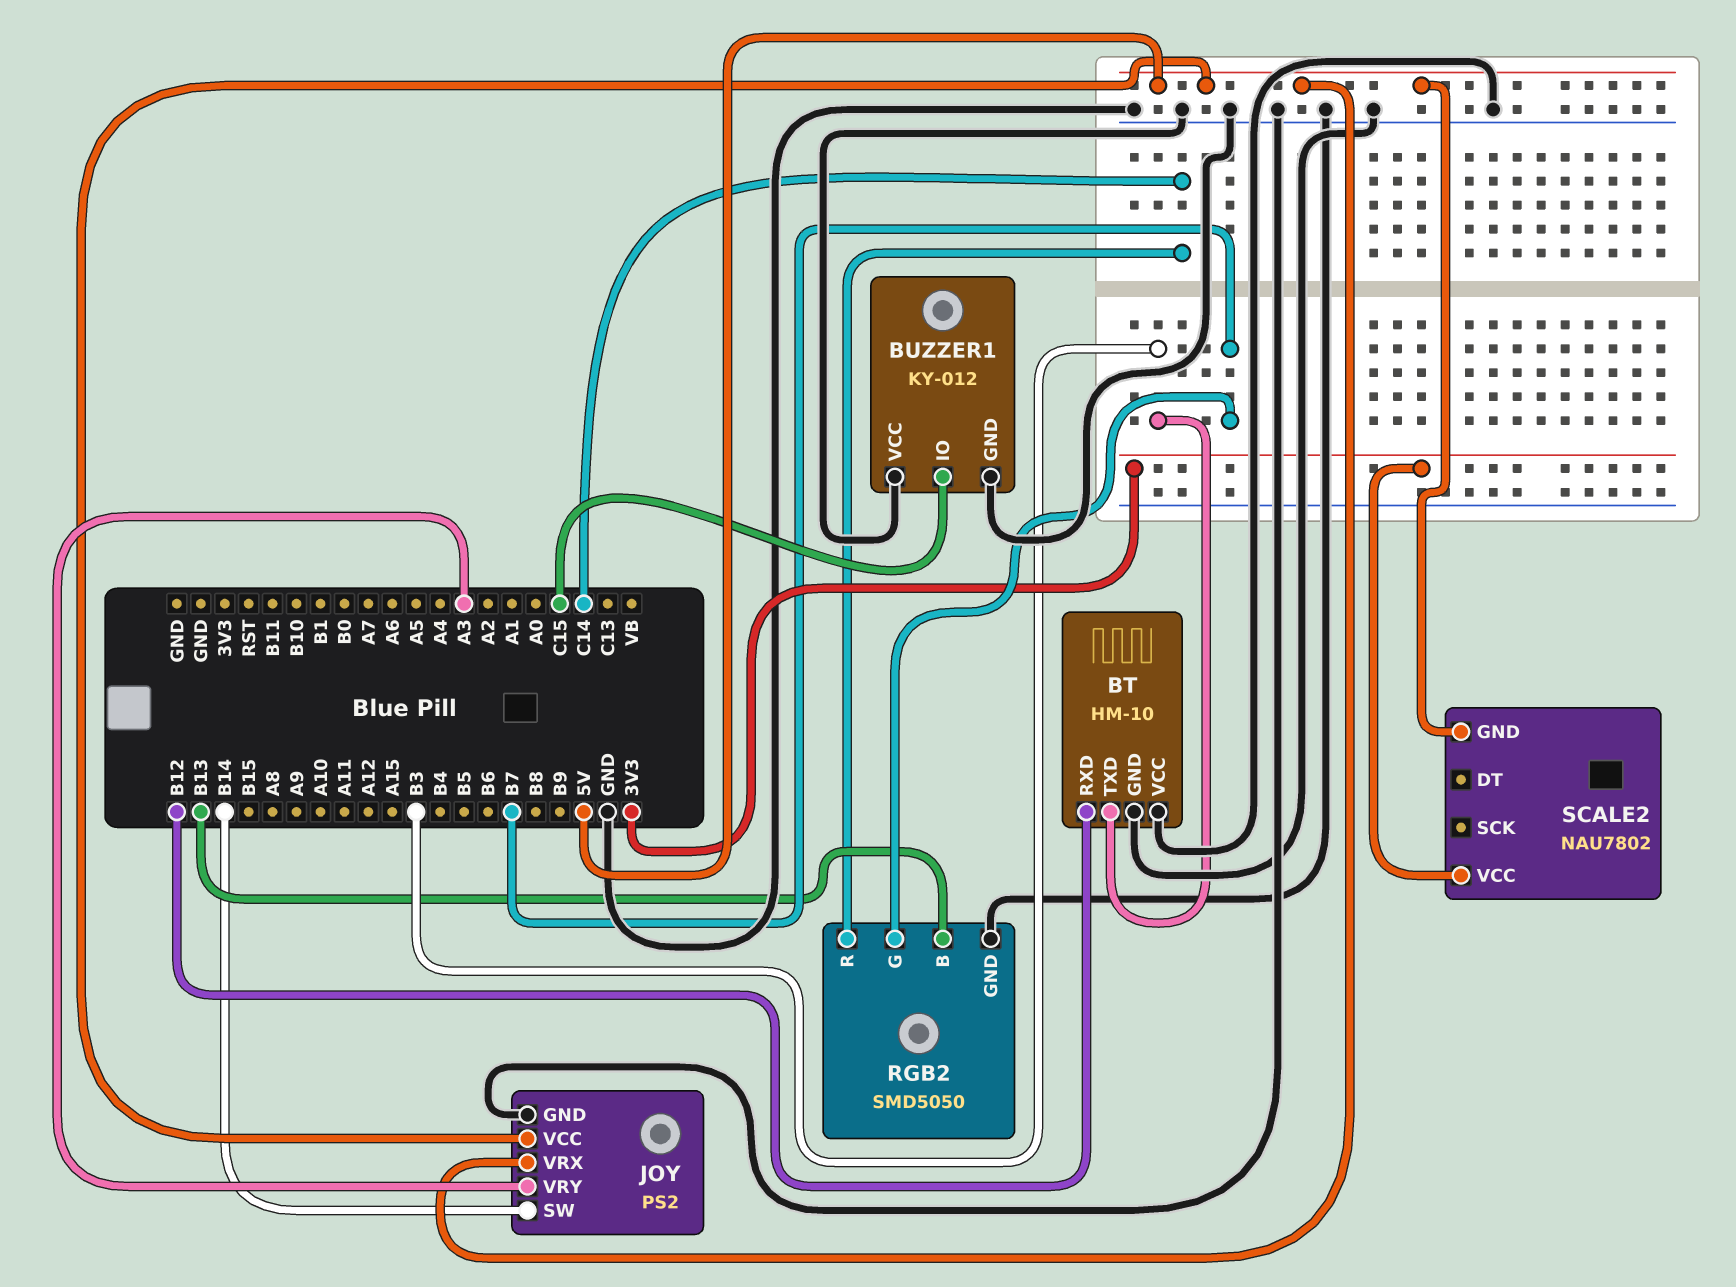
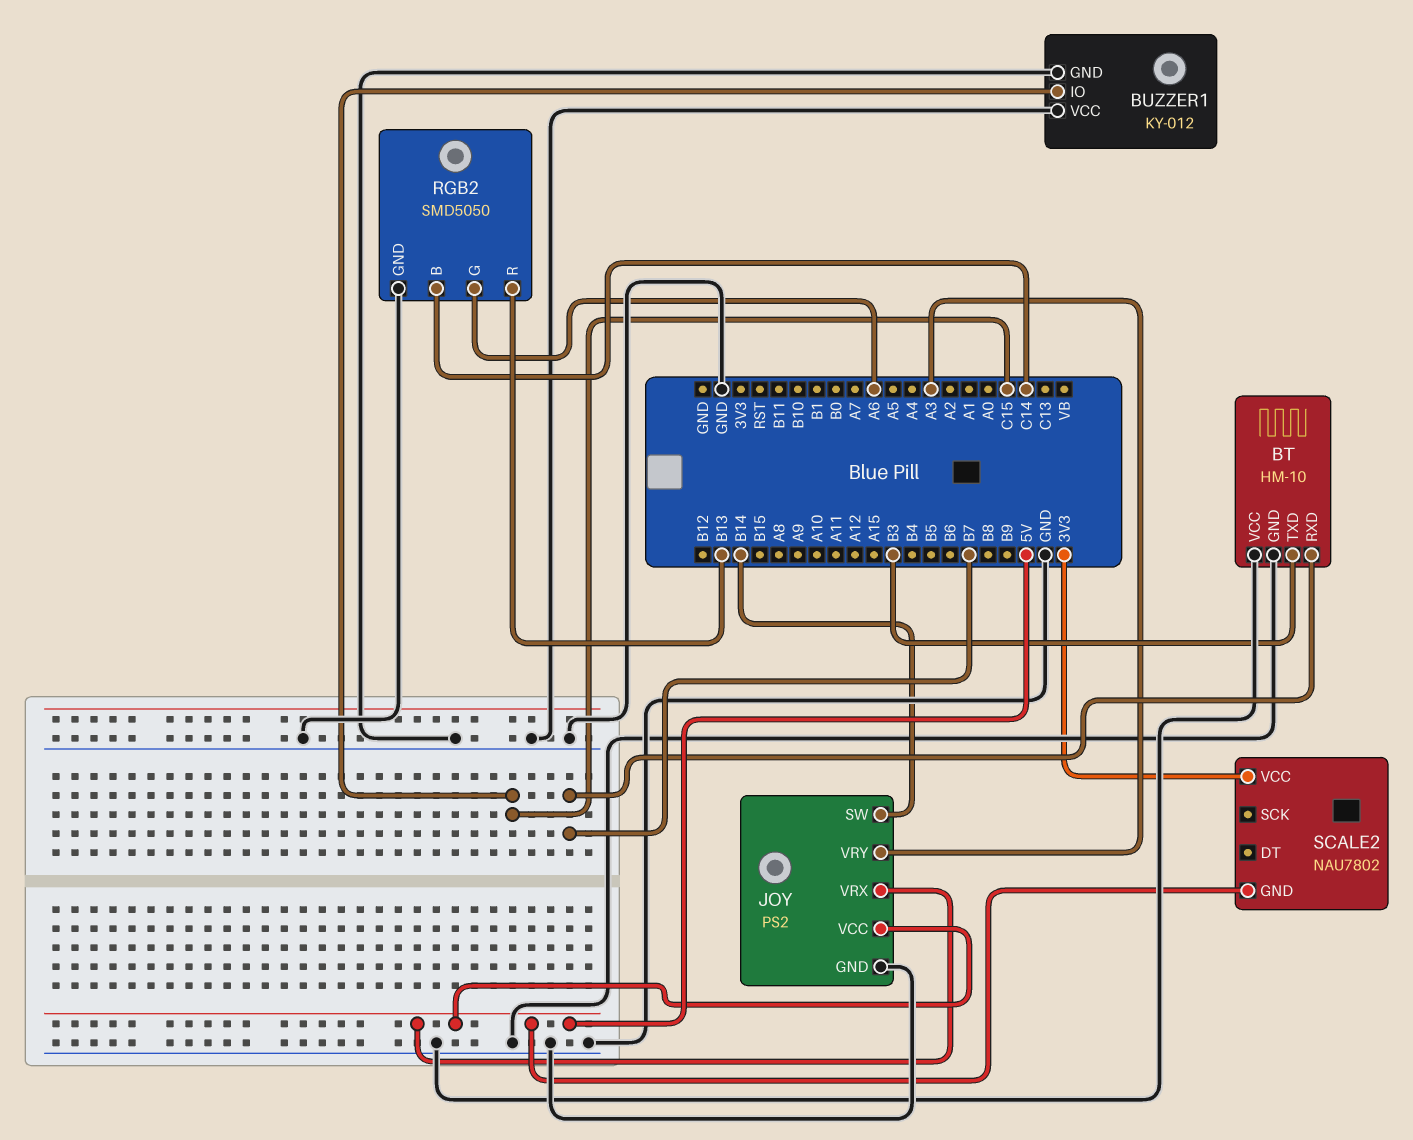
BT pin RXD: B12 -> B7
RGB2 pin B: B13 -> C14
RGB2 pin G: B7 -> A6
RGB2 pin R: C14 -> B13

